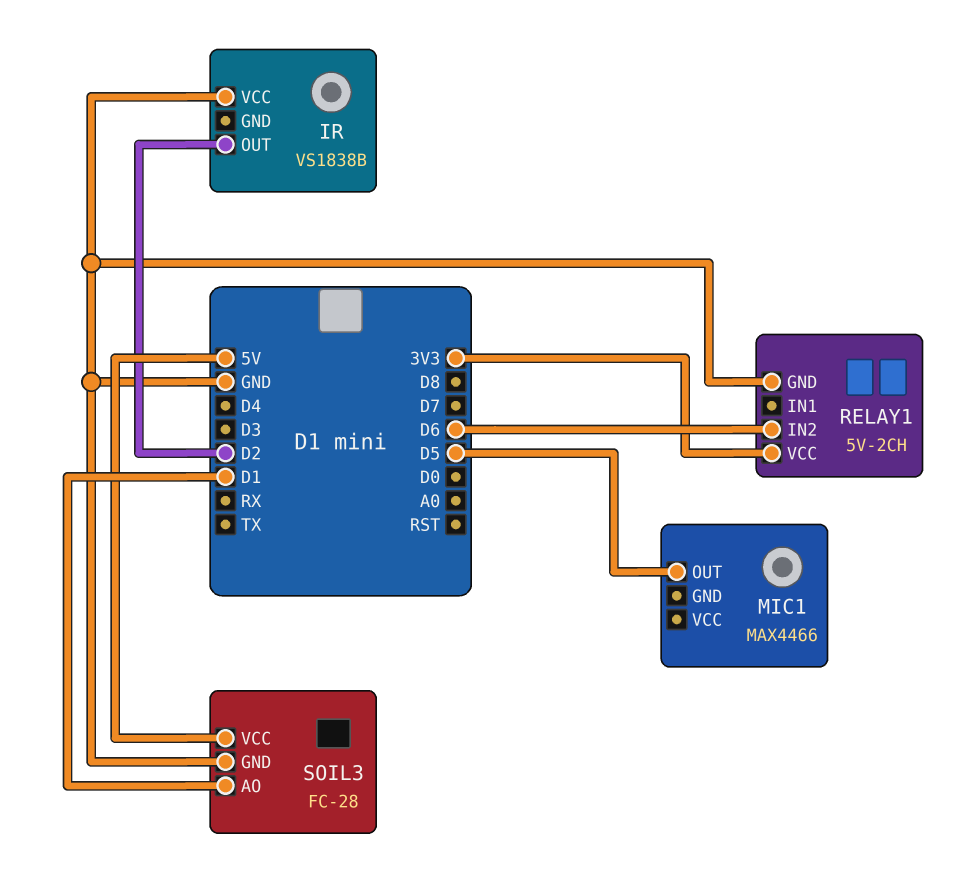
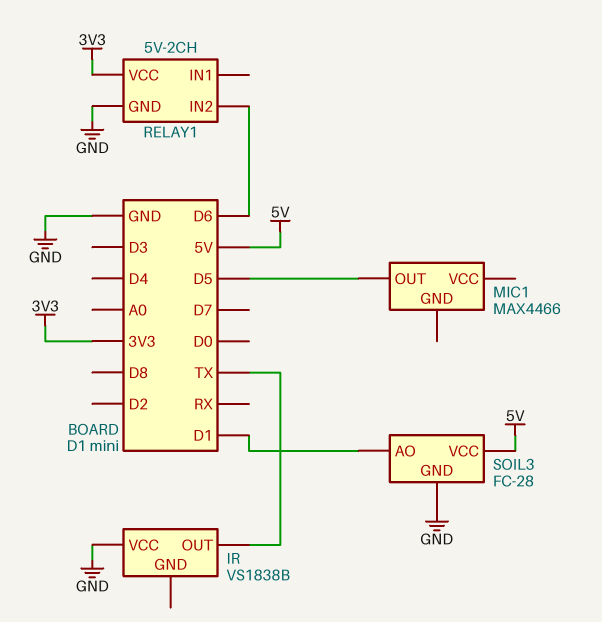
IR pin OUT: D2 -> TX

